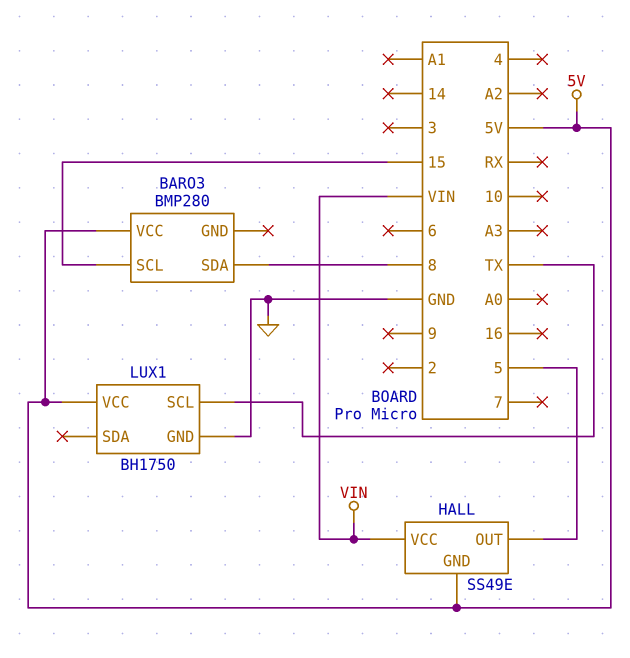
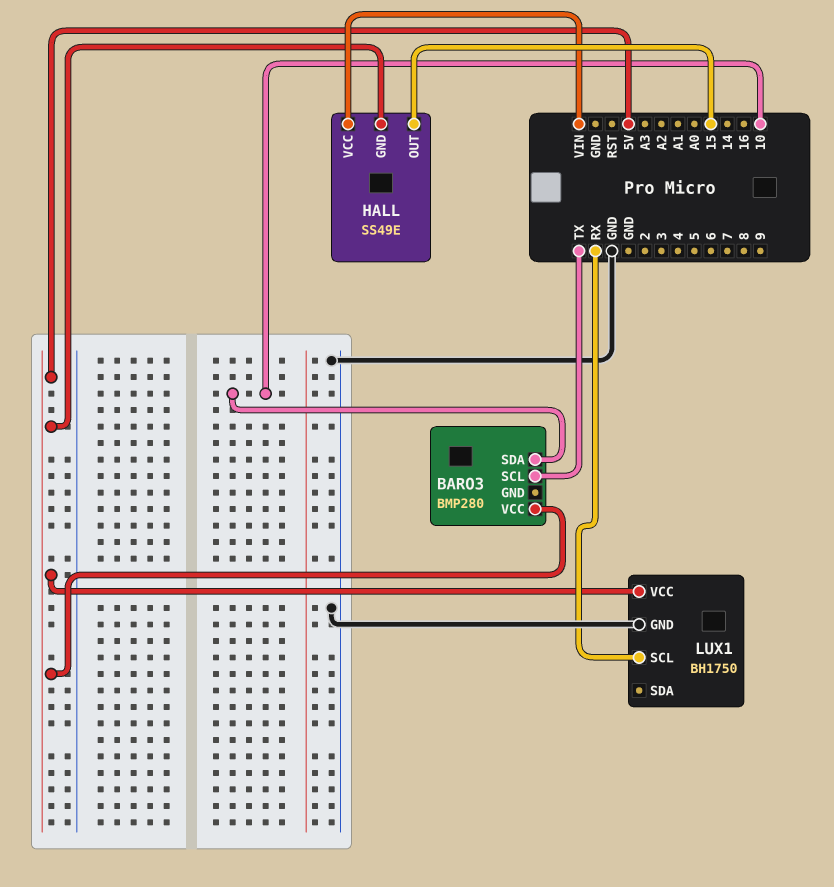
BARO3 pin SCL: 15 -> TX
BARO3 pin SDA: 8 -> 10
HALL pin OUT: 5 -> 15
LUX1 pin SCL: TX -> RX

